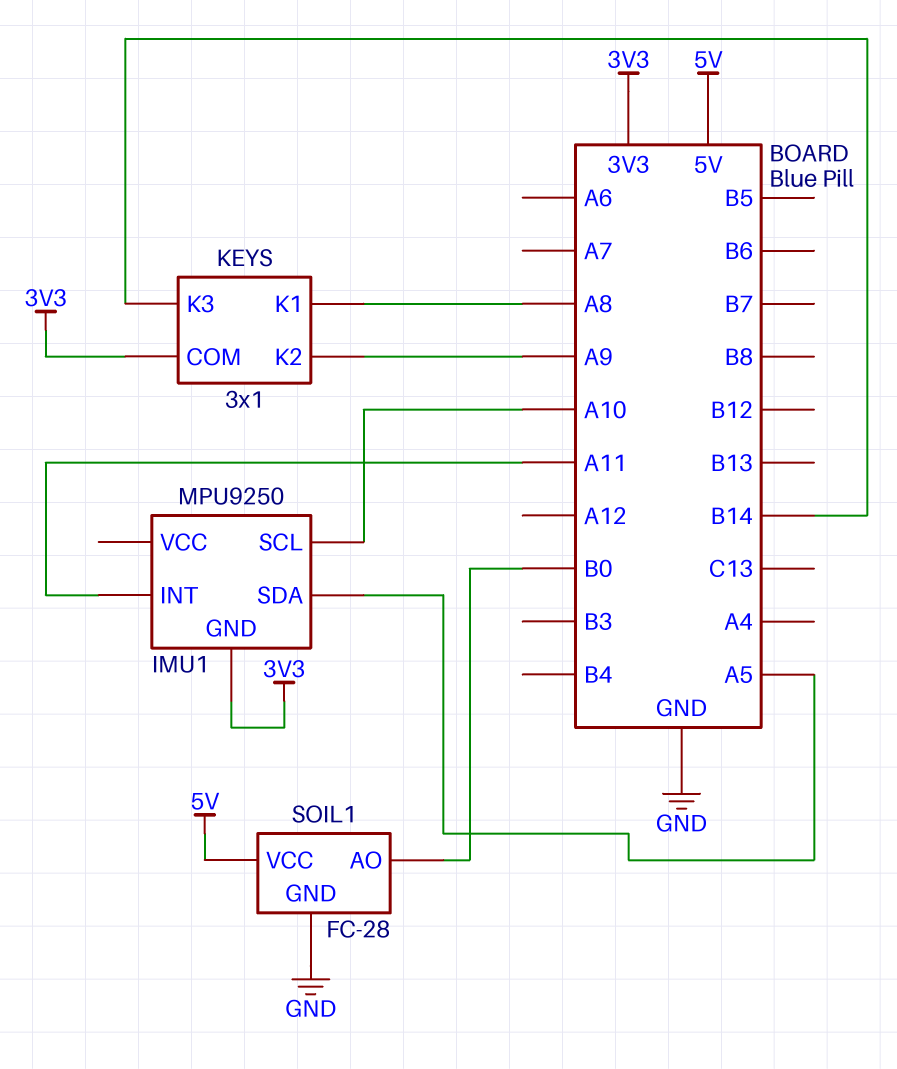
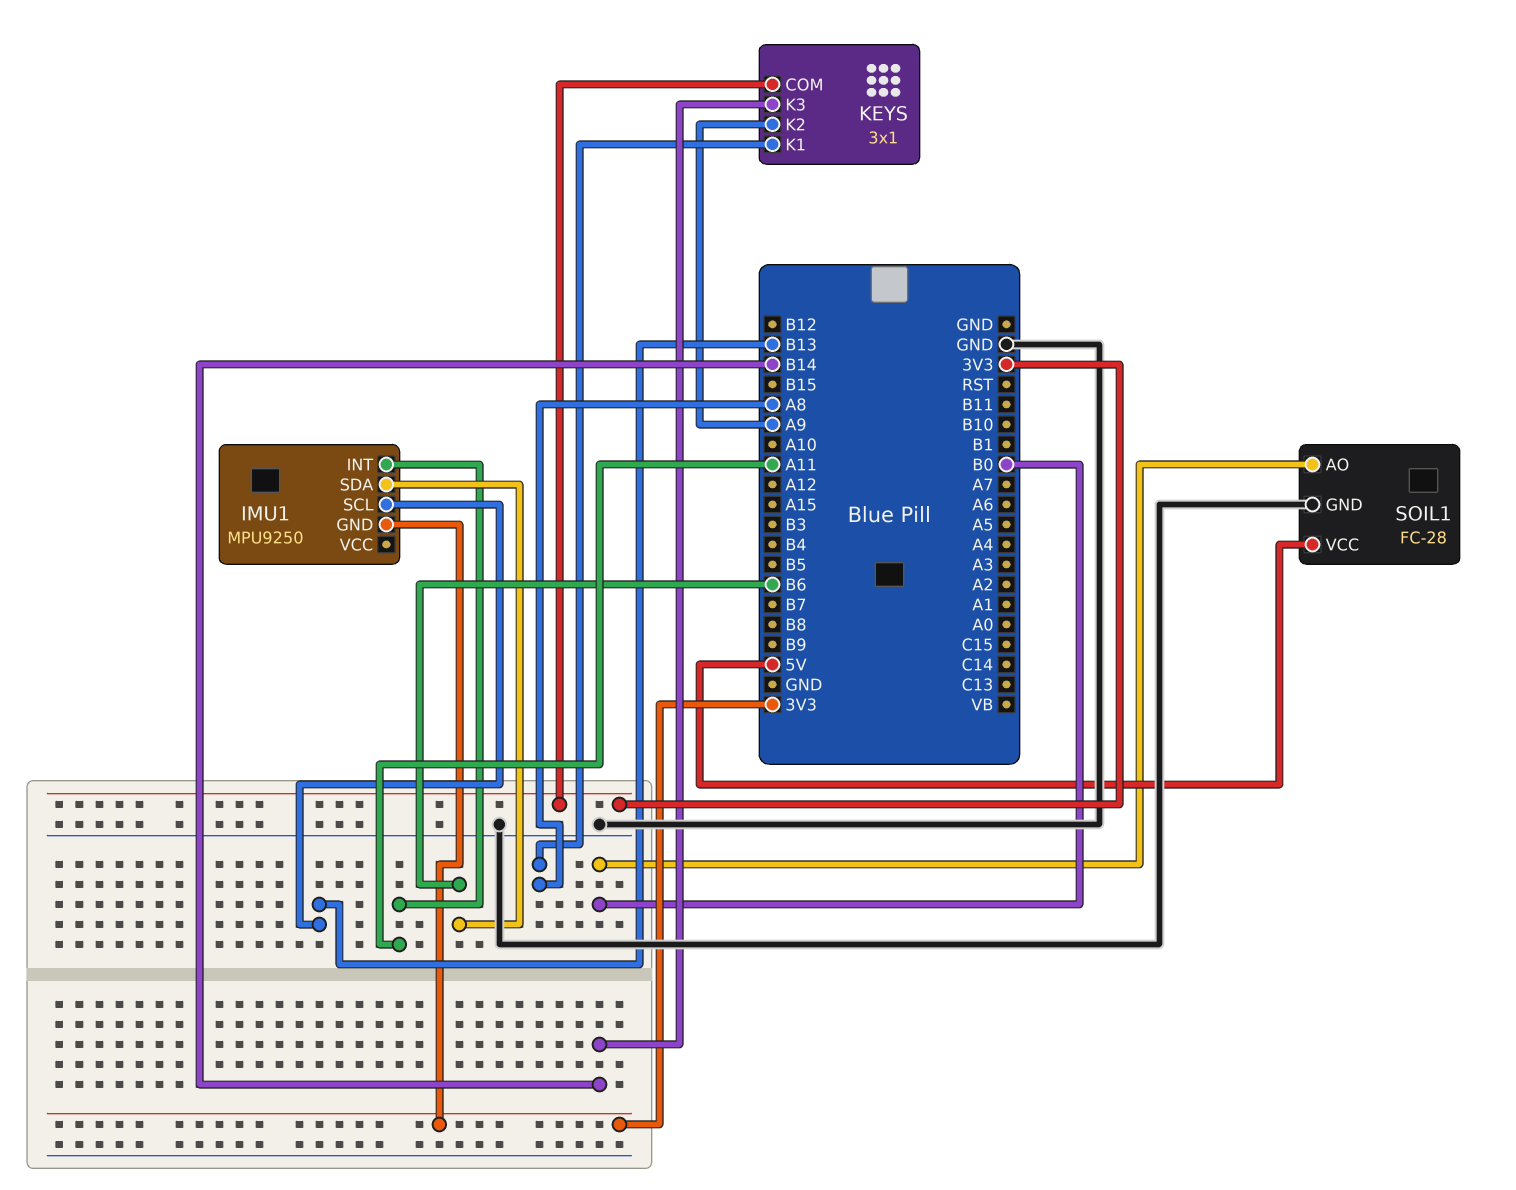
IMU1 pin SCL: A10 -> B13
IMU1 pin SDA: A5 -> B6

